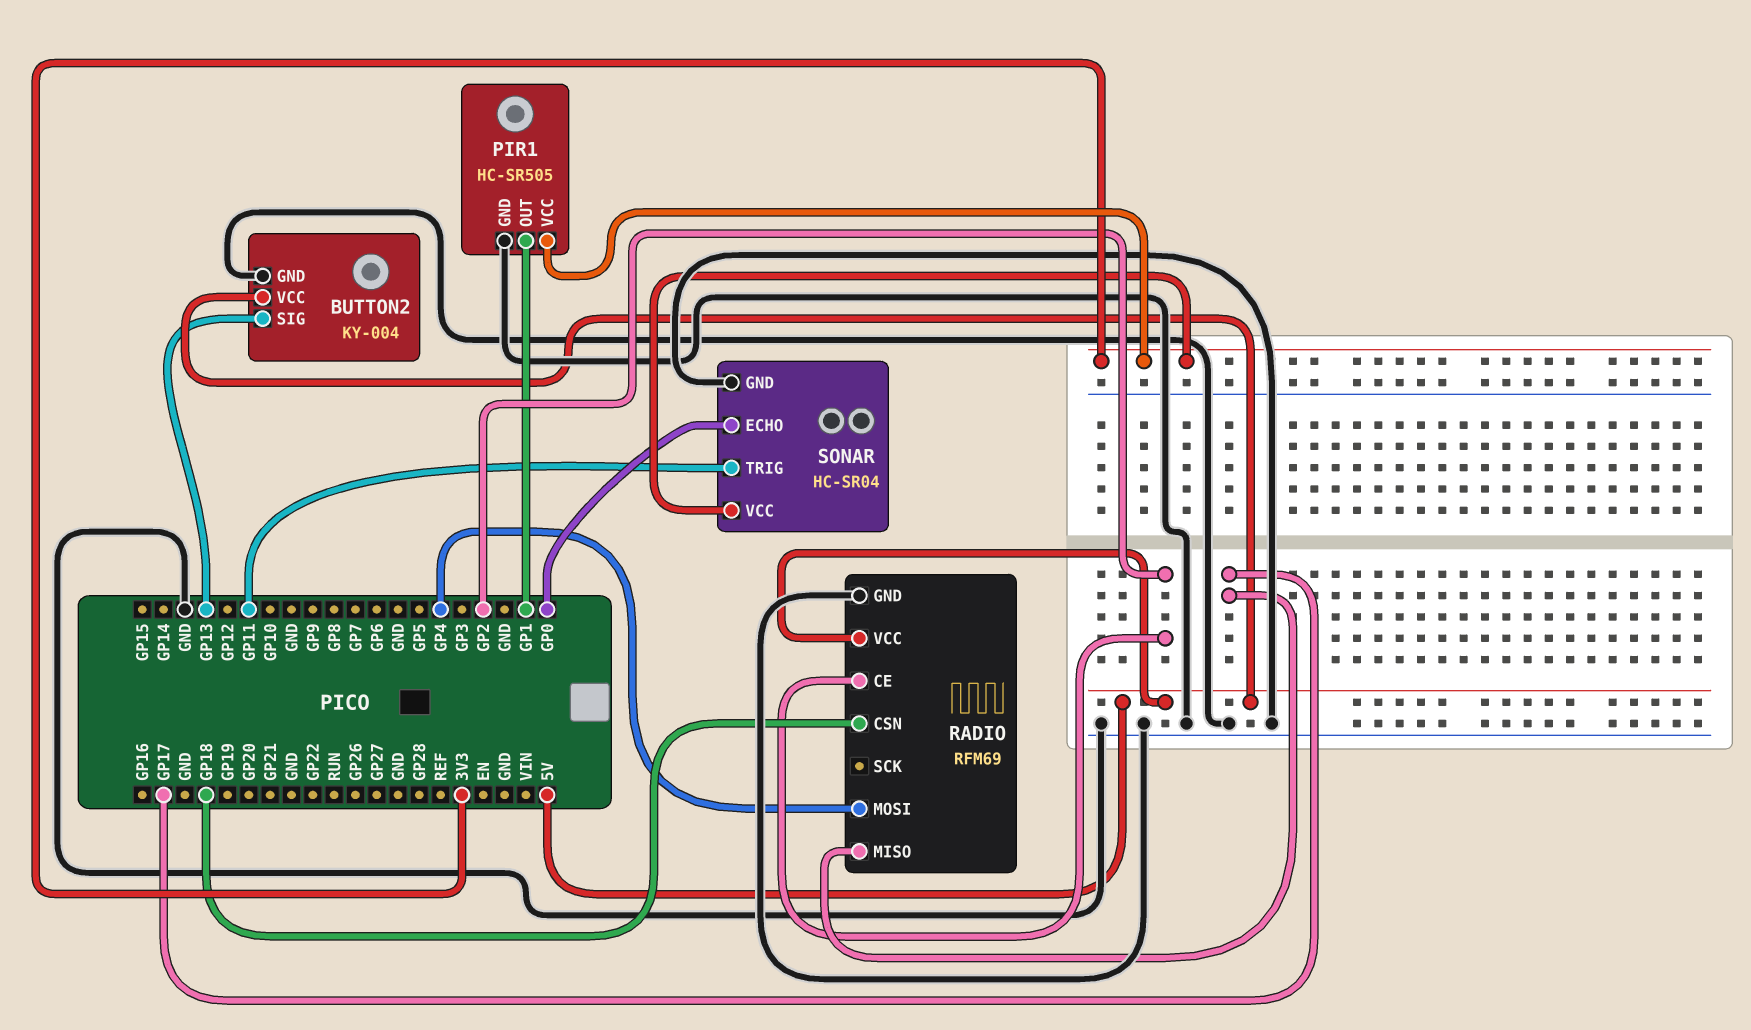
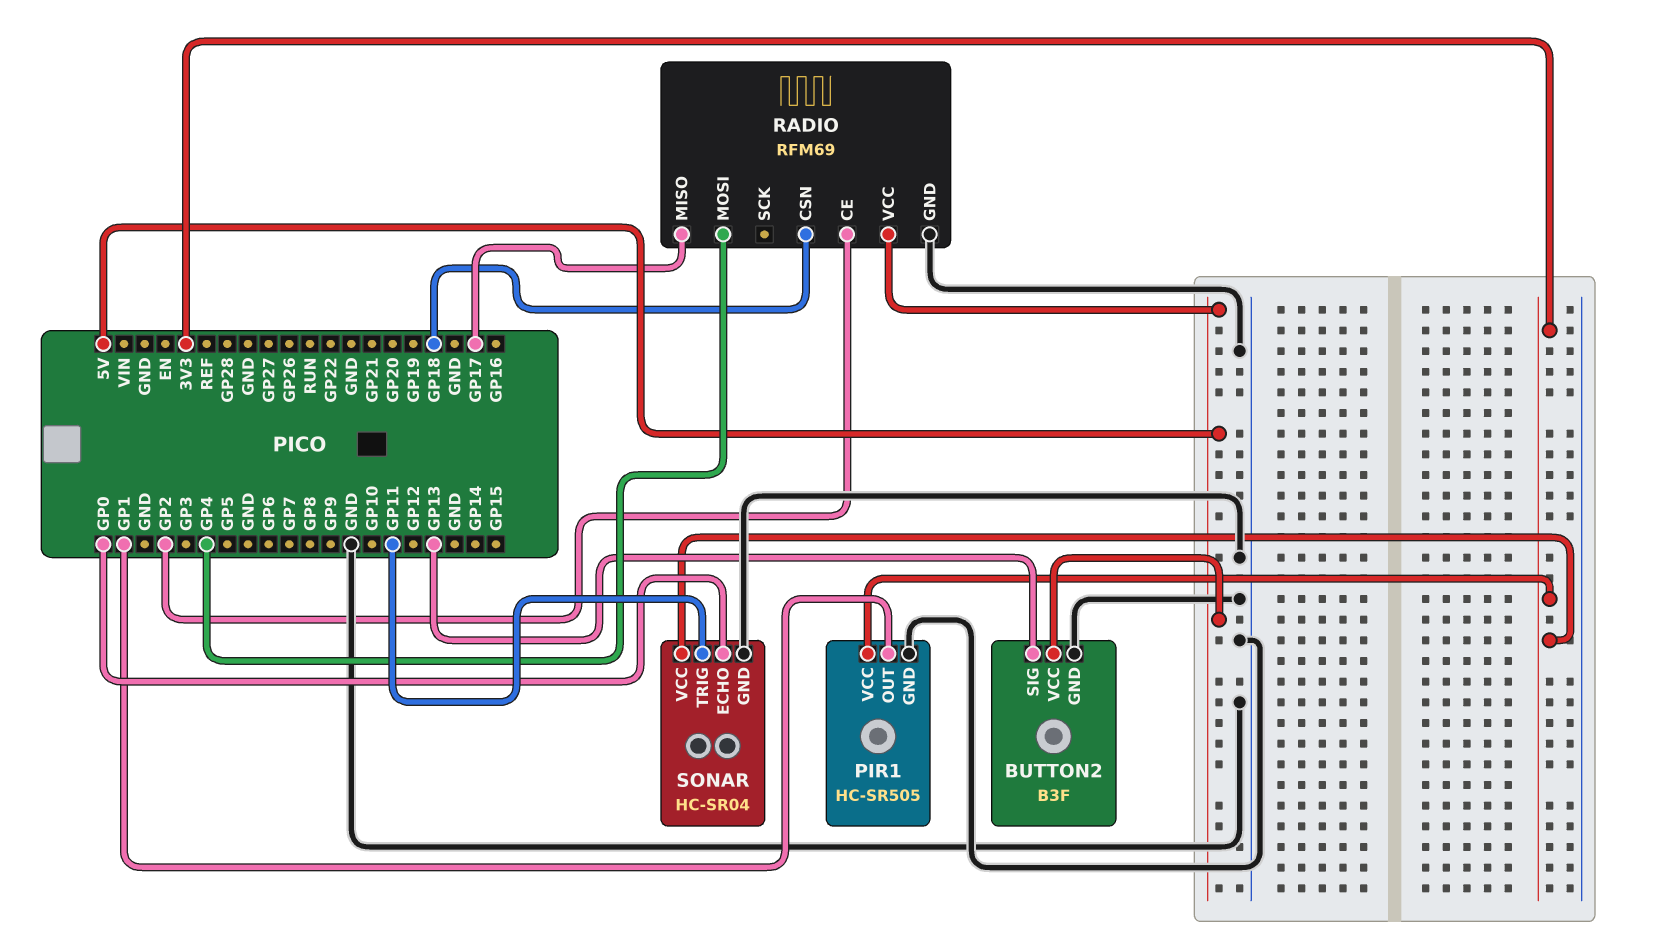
BUTTON2: KY-004 -> B3F

